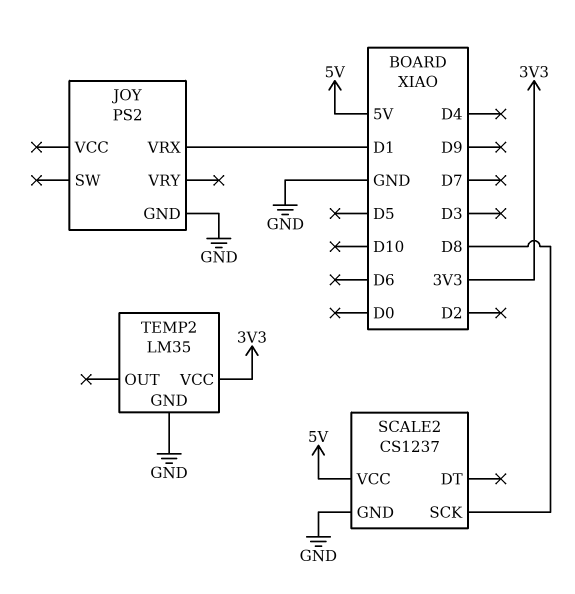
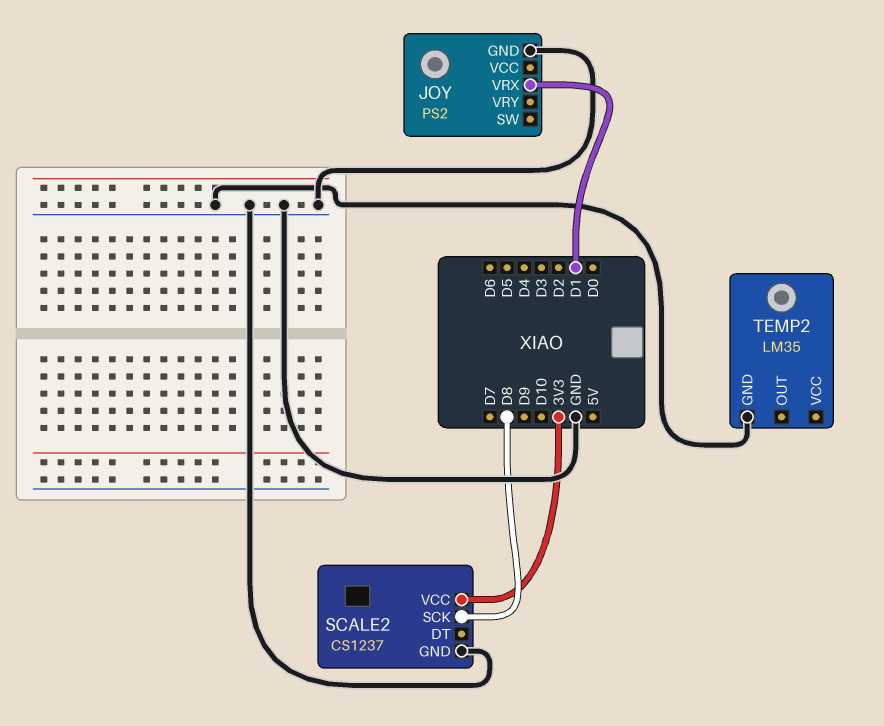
SCALE2 pin VCC: 5V -> 3V3
TEMP2 pin VCC: 3V3 -> none

